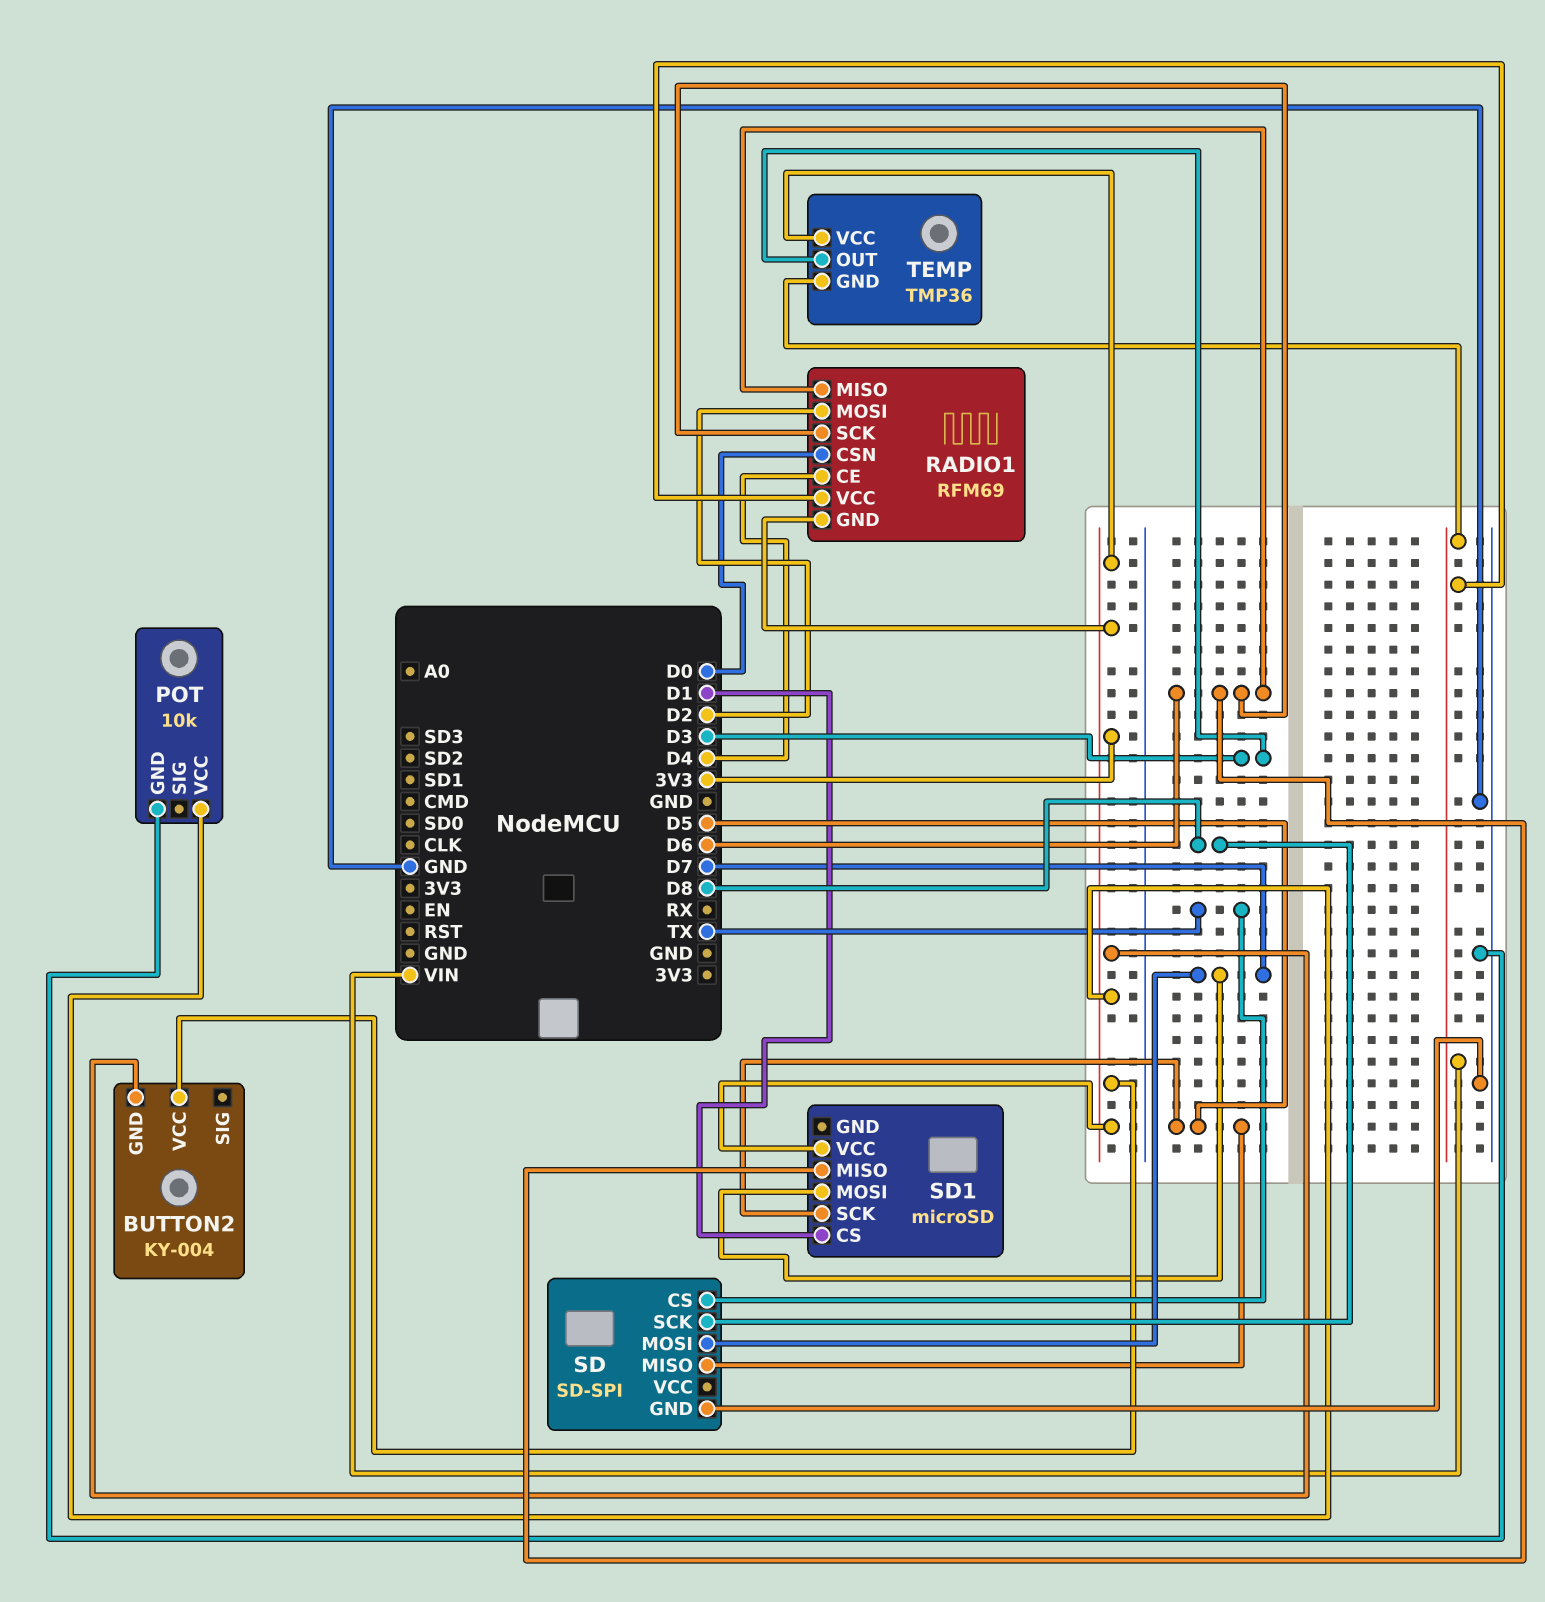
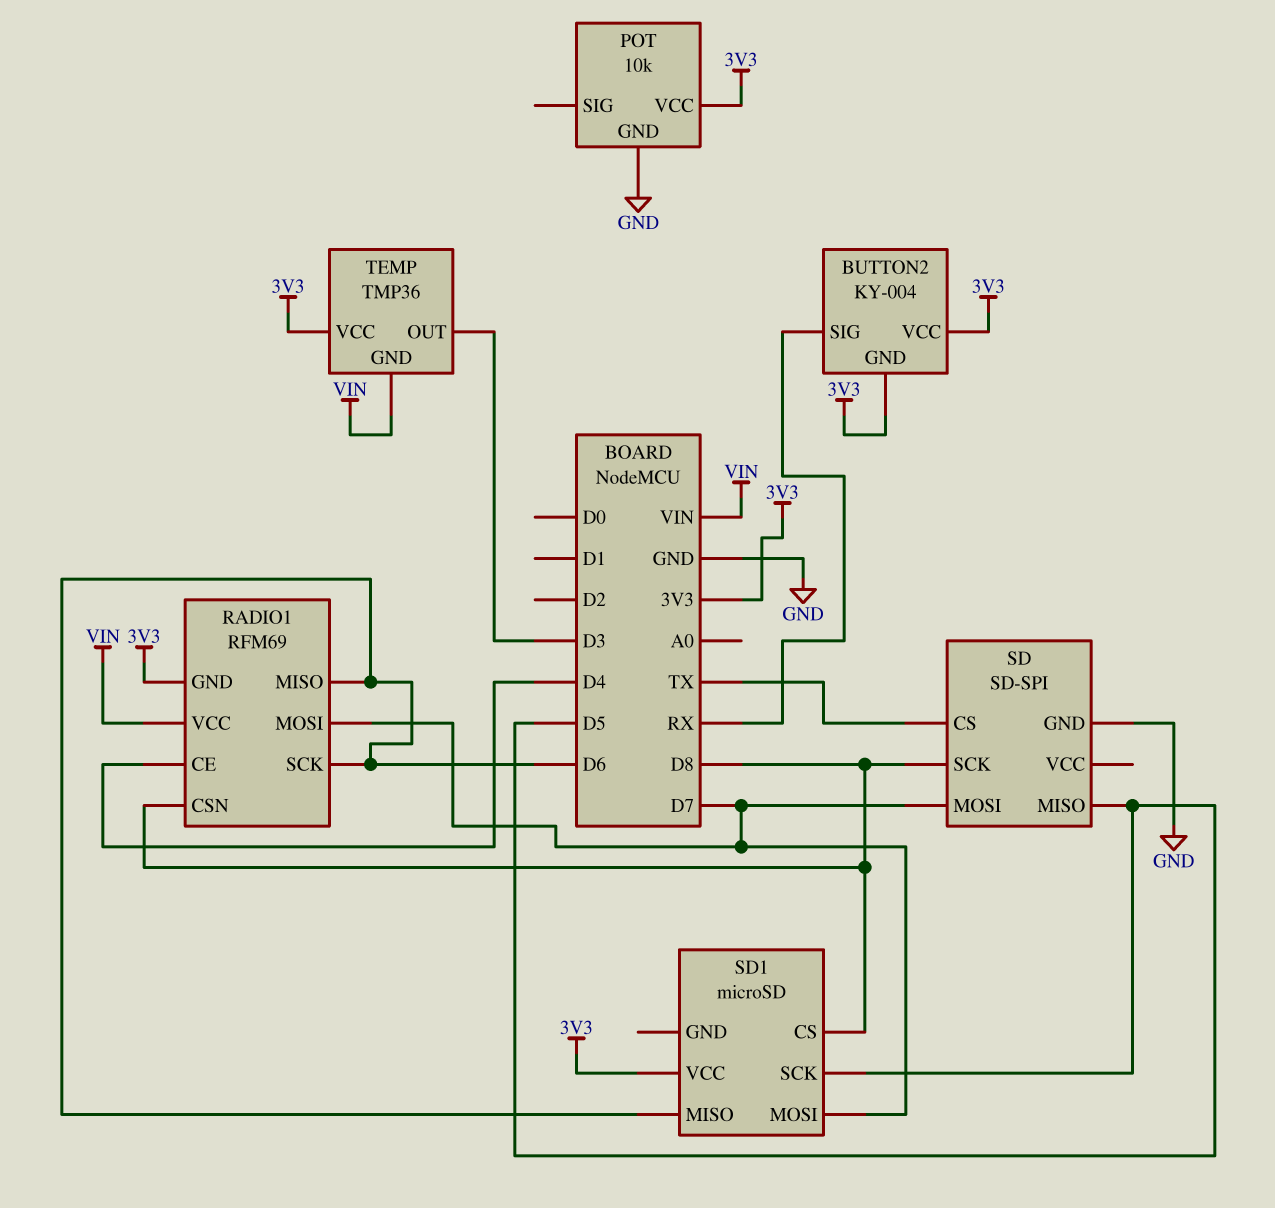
BUTTON2 pin SIG: none -> RX
RADIO1 pin CSN: D0 -> D8
RADIO1 pin MOSI: D2 -> D7
SD1 pin CS: D1 -> D8

